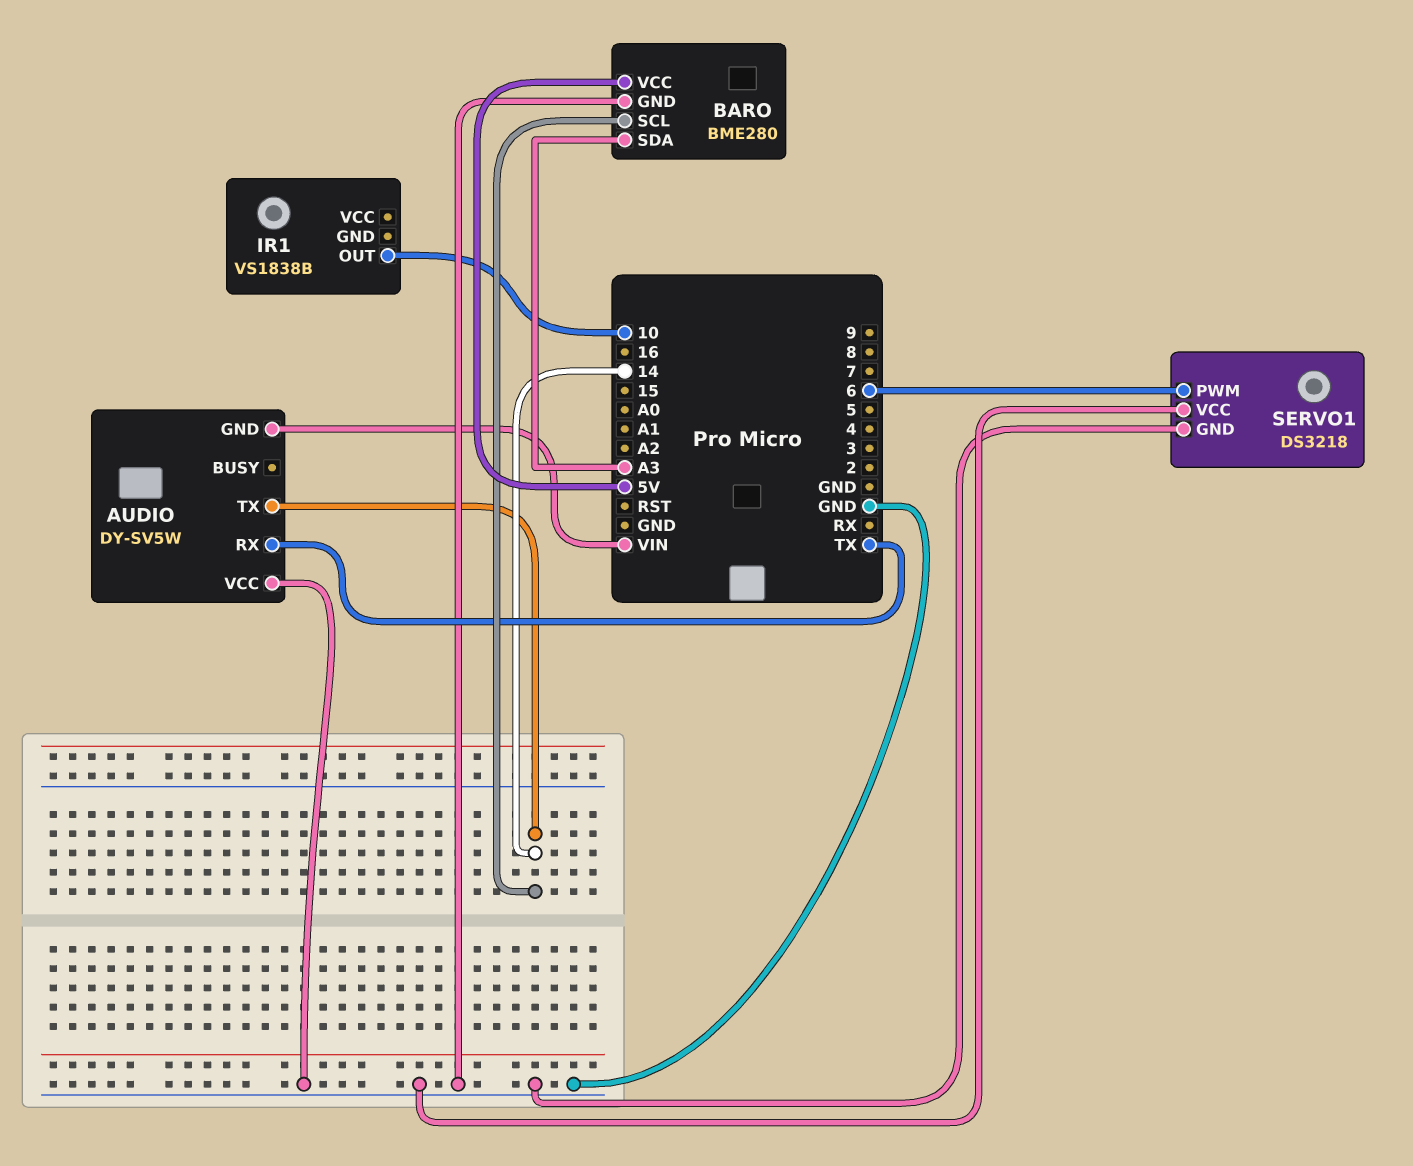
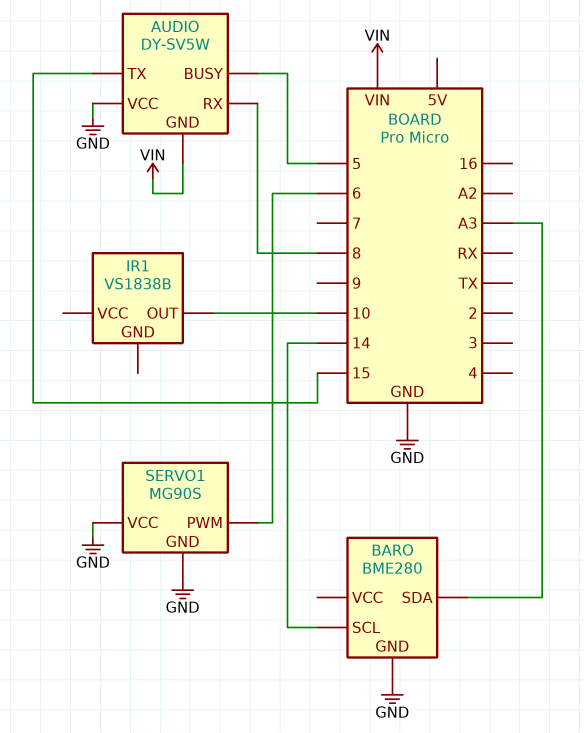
AUDIO pin BUSY: none -> 5
AUDIO pin RX: TX -> 8
AUDIO pin TX: 14 -> 15
BARO pin VCC: 5V -> none
SERVO1: DS3218 -> MG90S

